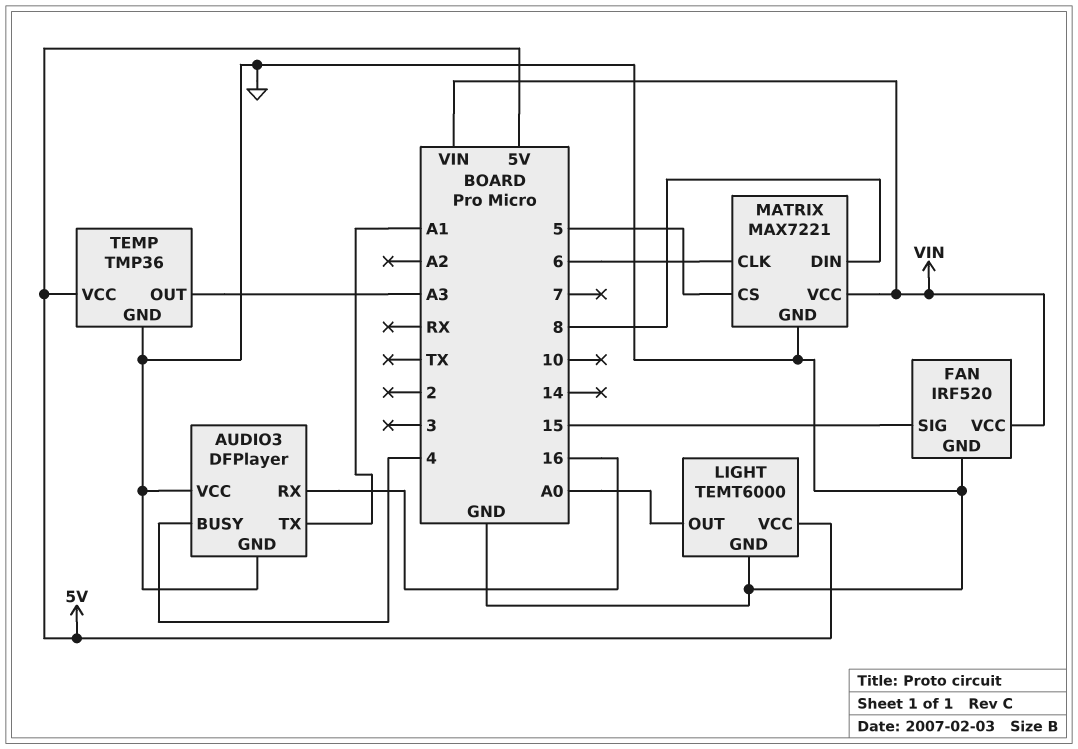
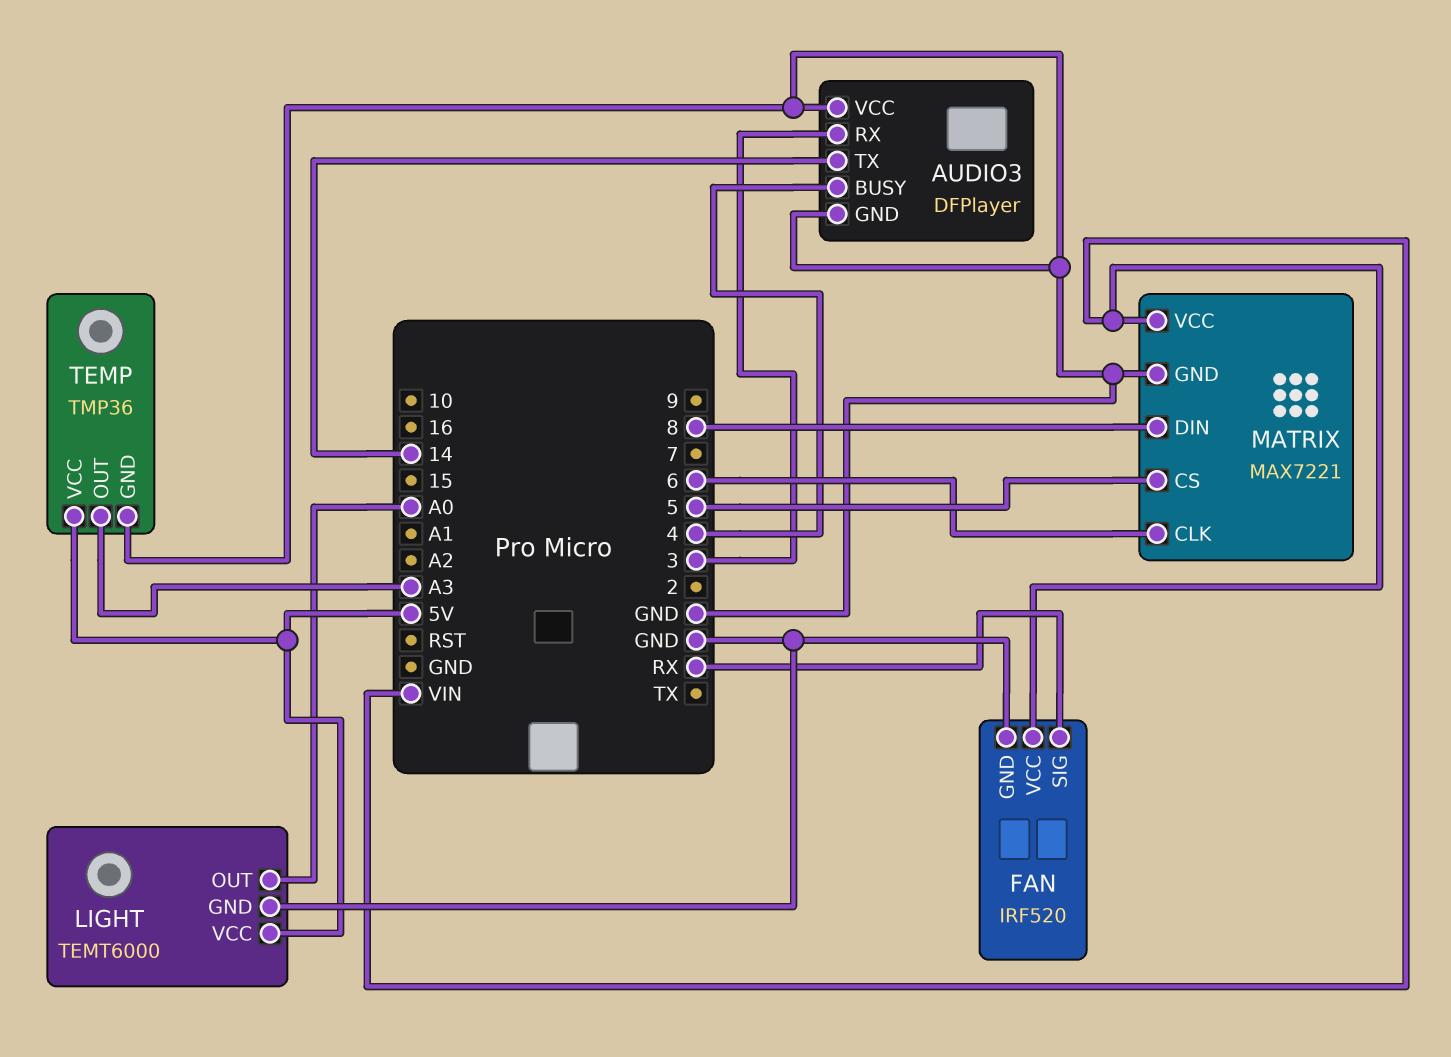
AUDIO3 pin RX: 16 -> 3
AUDIO3 pin TX: A1 -> 14
FAN pin SIG: 15 -> RX

